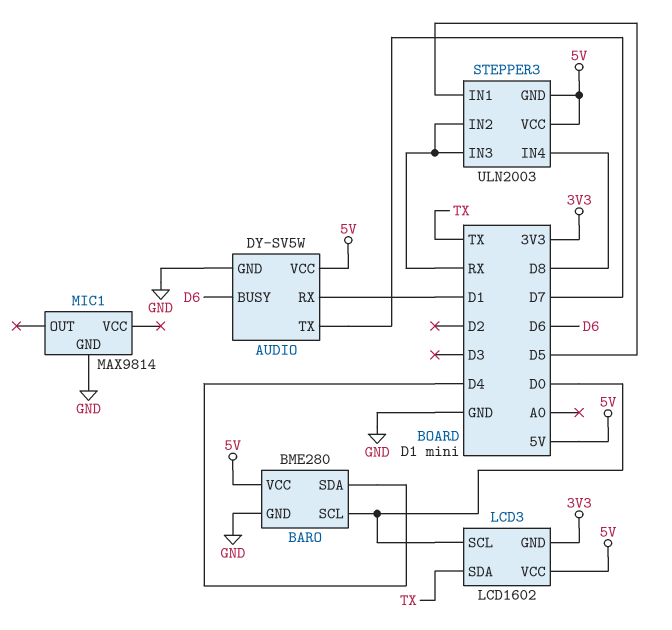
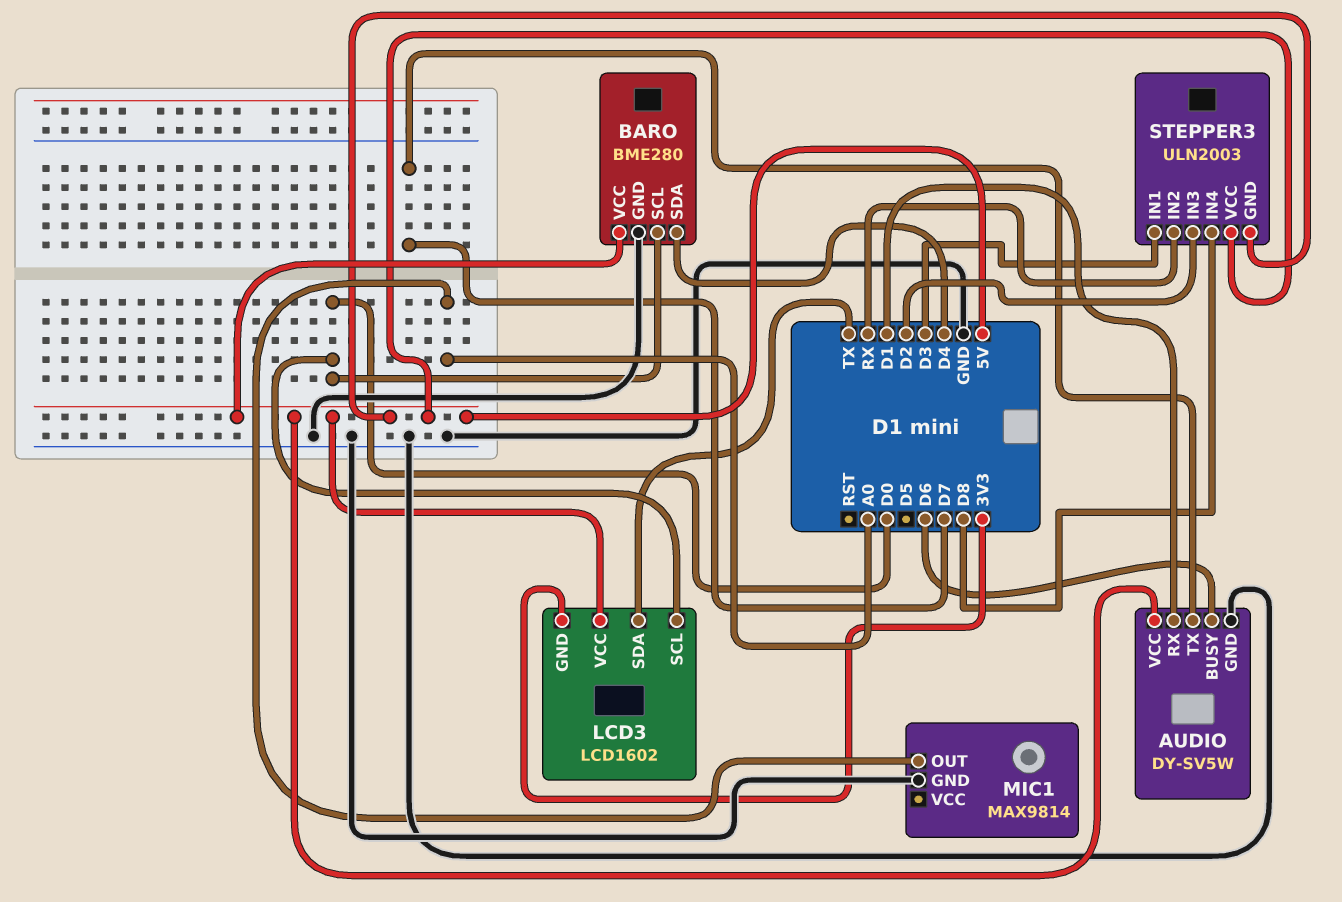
MIC1 pin OUT: none -> A0
STEPPER3 pin IN1: D5 -> D3
STEPPER3 pin IN3: RX -> D2

